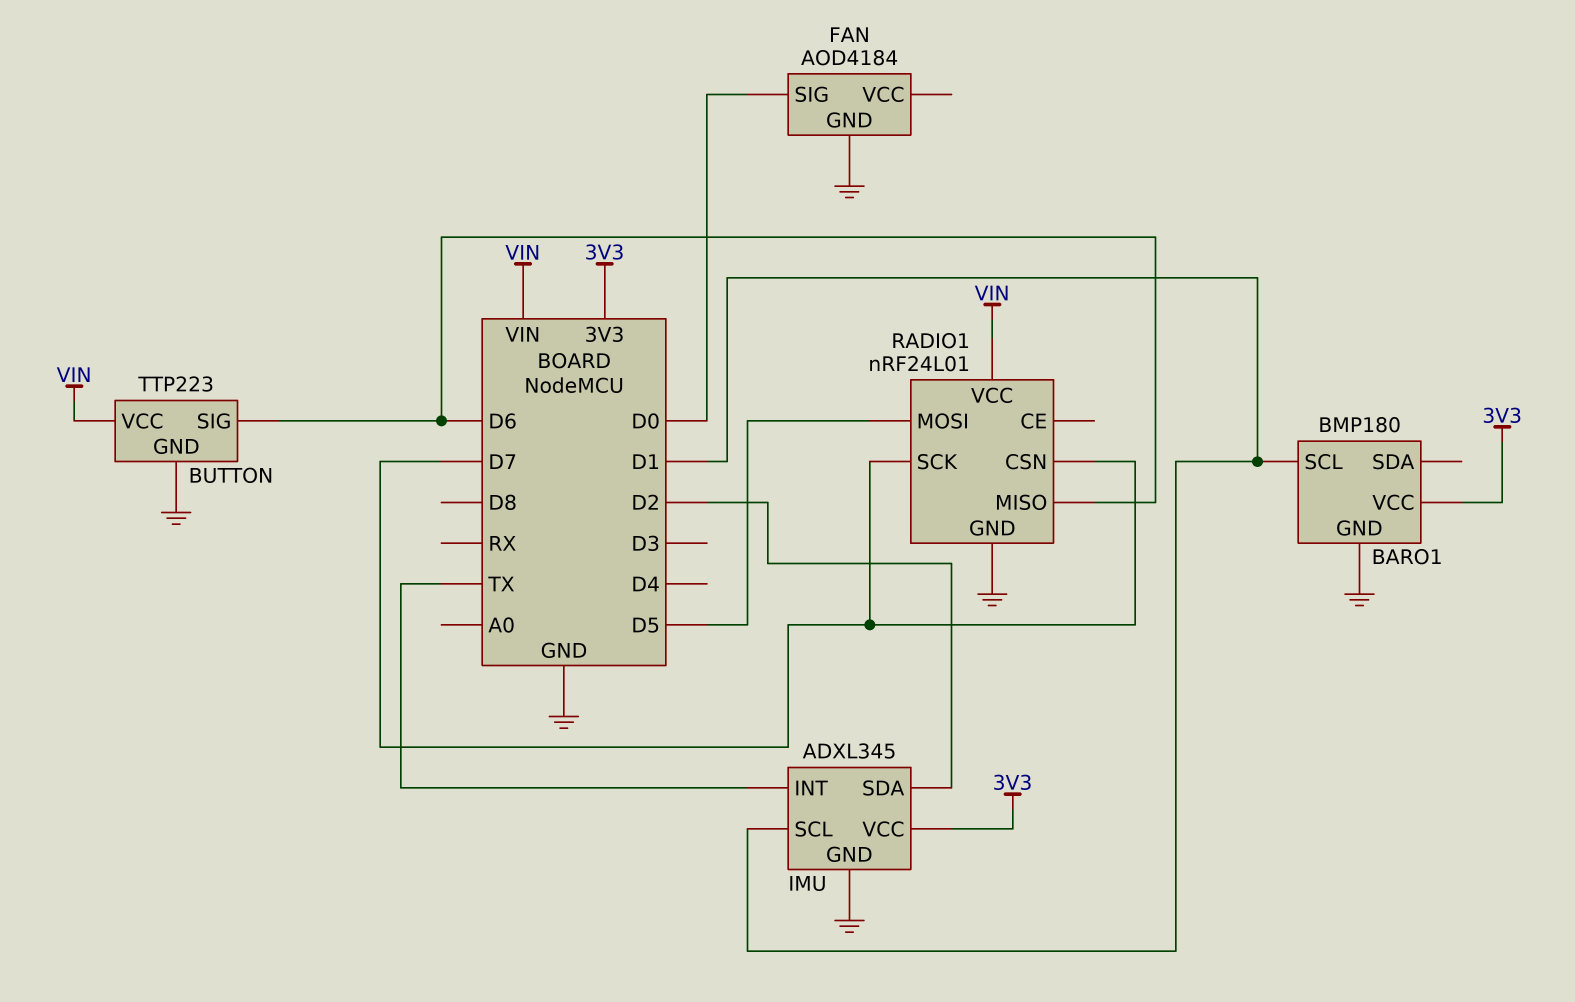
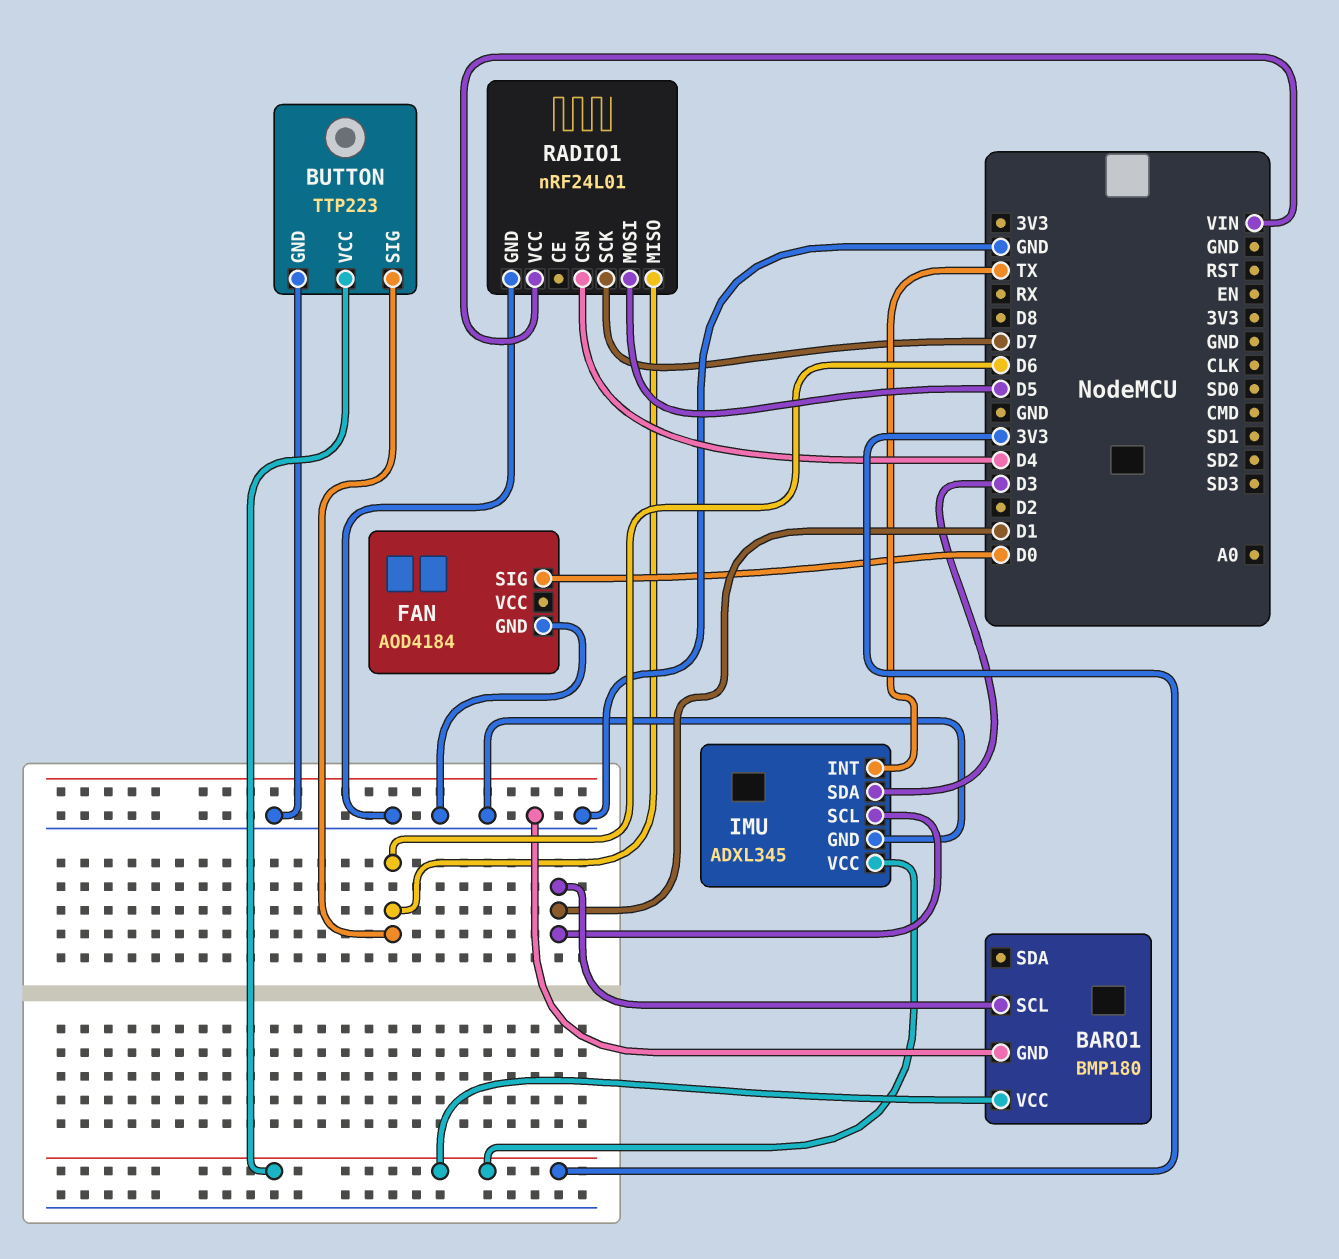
BUTTON pin VCC: VIN -> 3V3
IMU pin SDA: D2 -> D3
RADIO1 pin CSN: D7 -> D4

